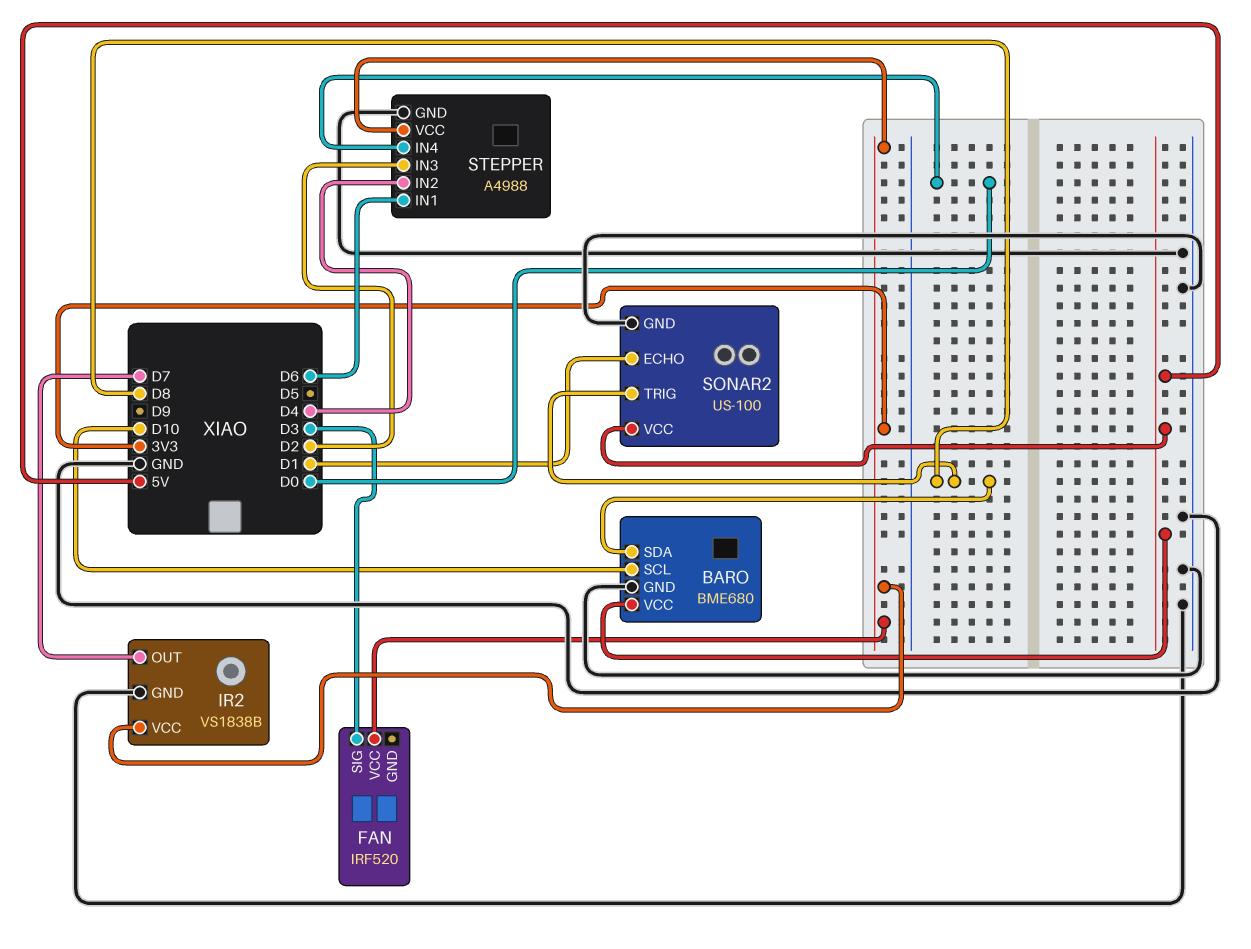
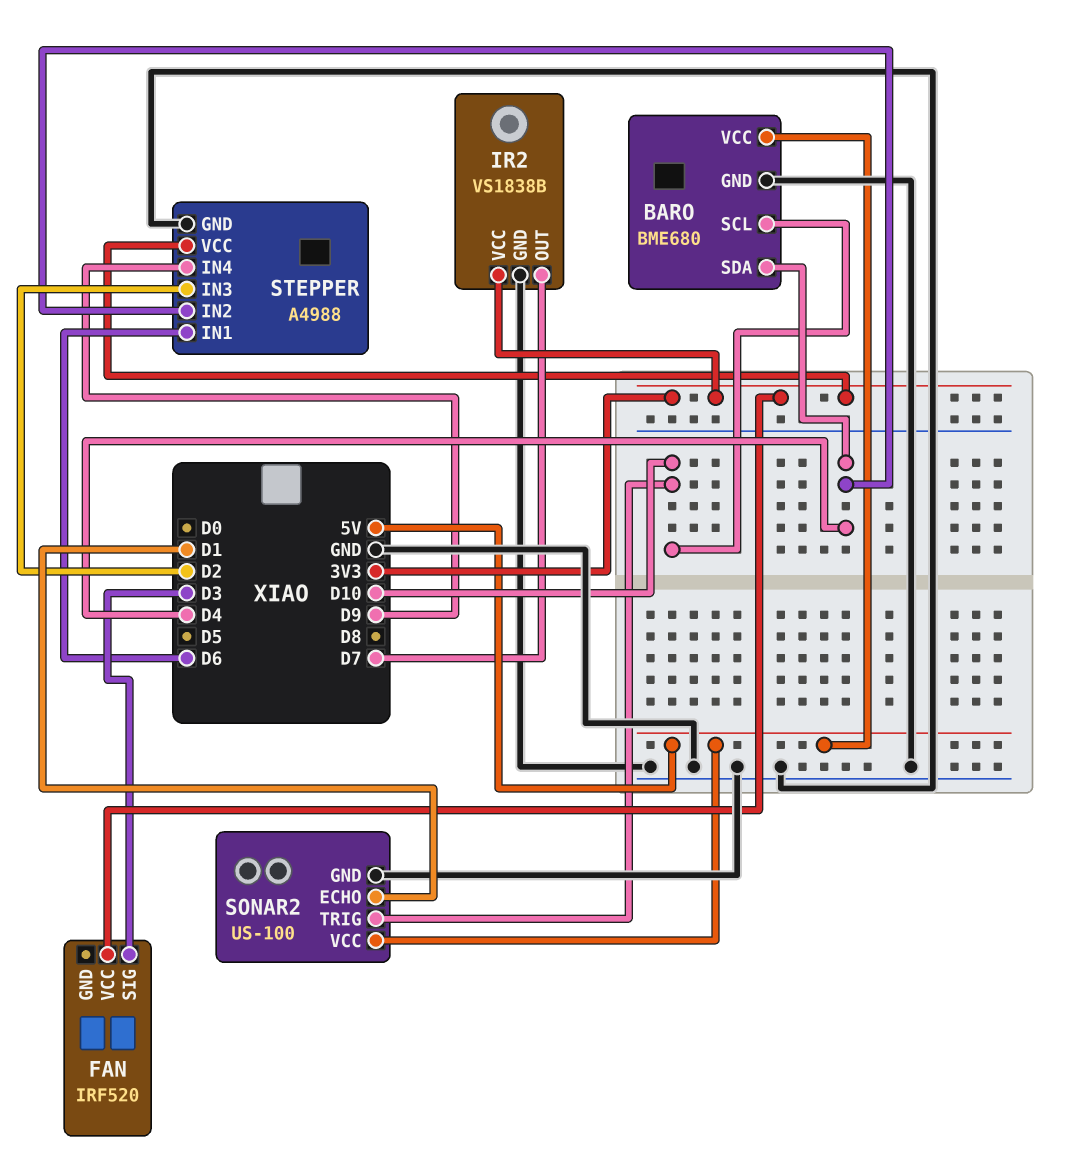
BARO pin SDA: D8 -> D4
SONAR2 pin TRIG: D8 -> D10
STEPPER pin IN4: D0 -> D9

